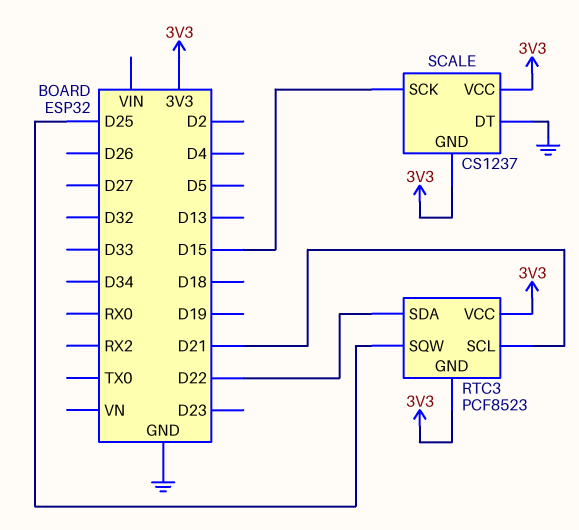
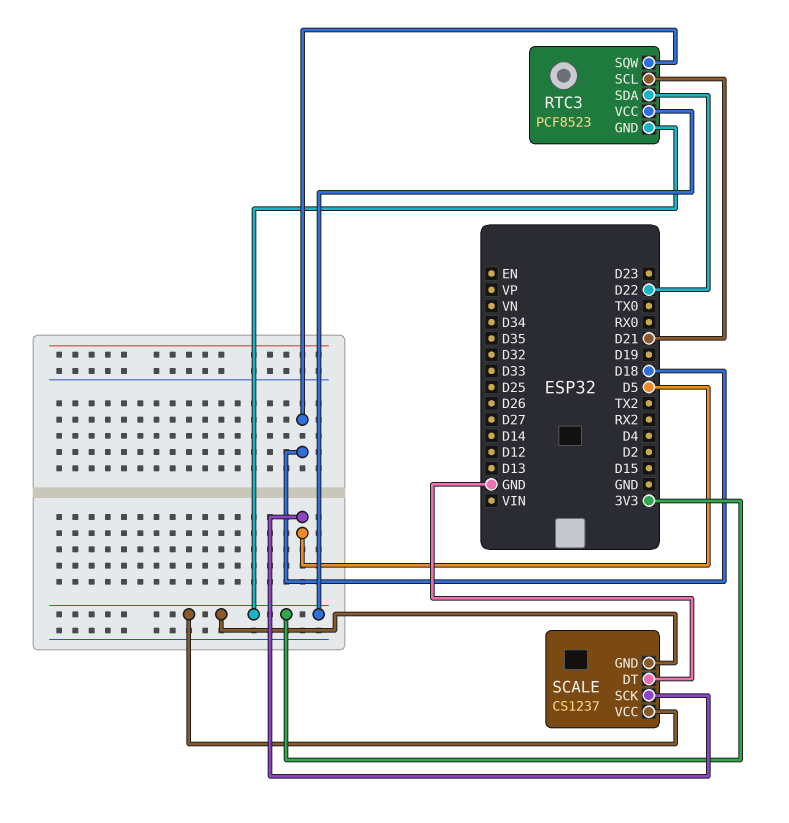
RTC3 pin SQW: D25 -> D18
SCALE pin SCK: D15 -> D5

